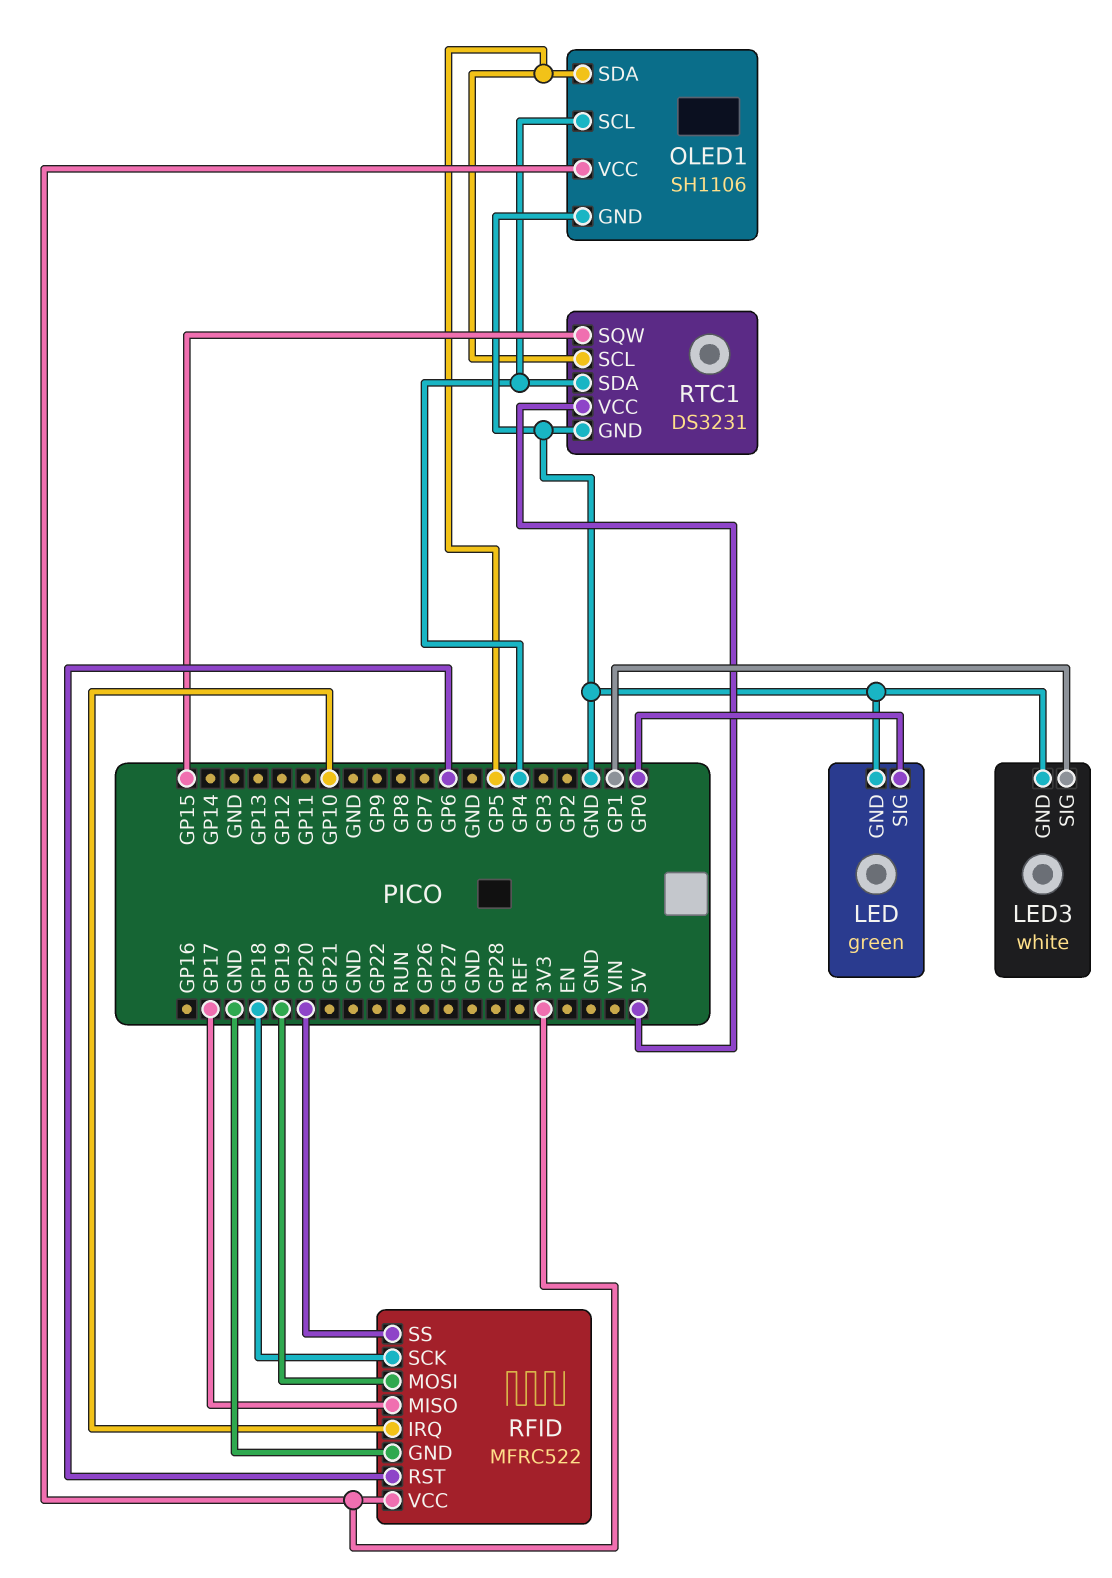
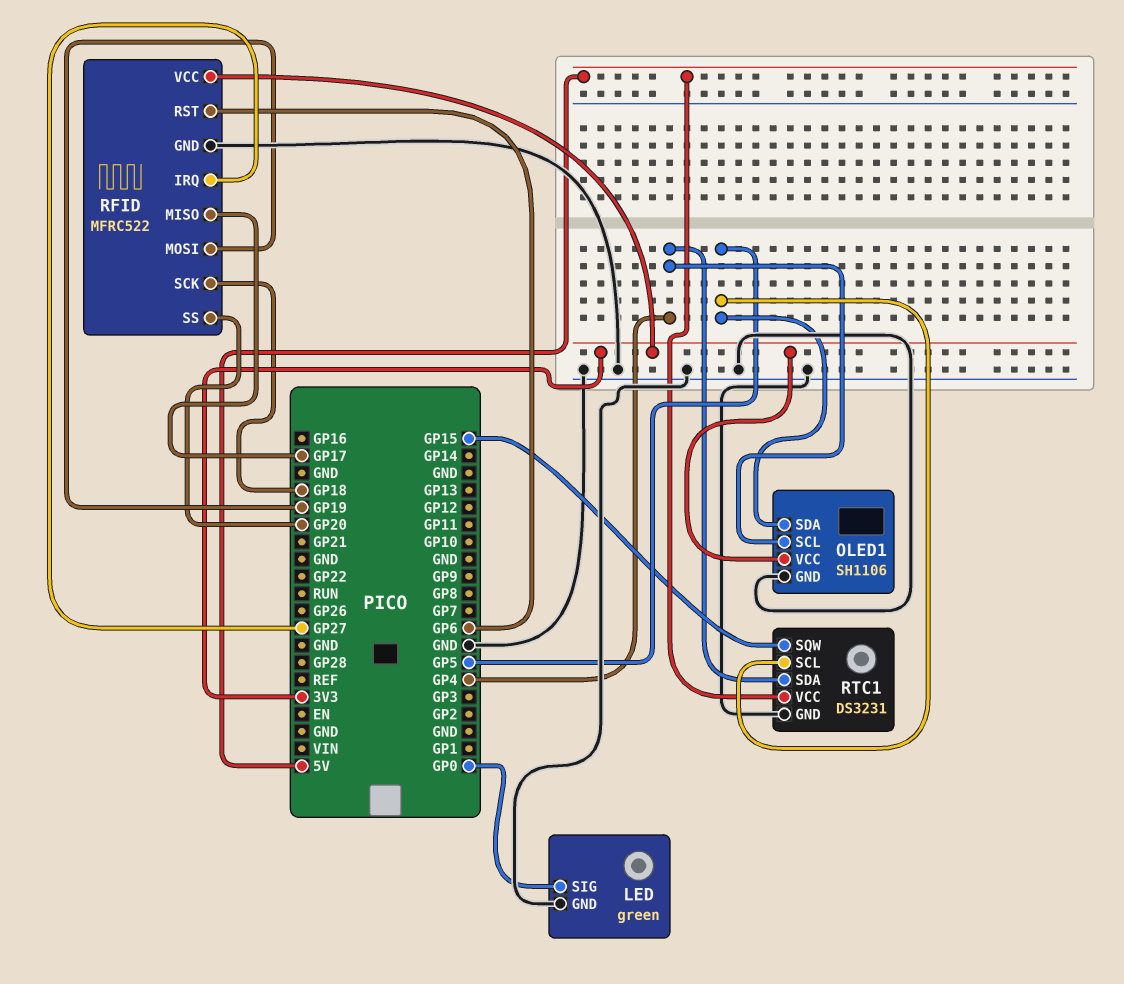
LED3: white -> none
LED3 pin GND: GND -> none
LED3 pin SIG: GP1 -> none
RFID pin IRQ: GP10 -> GP27

